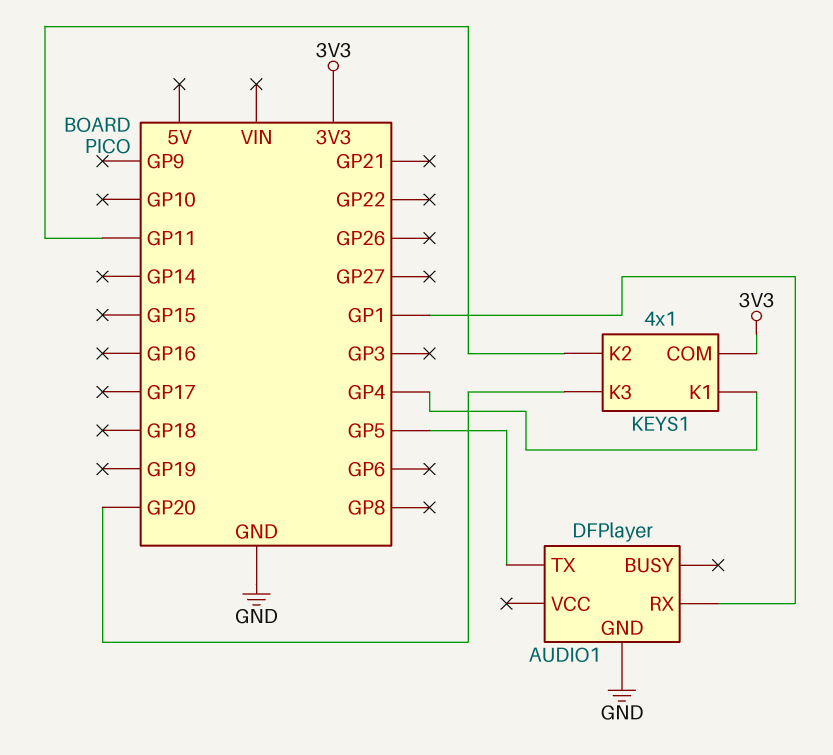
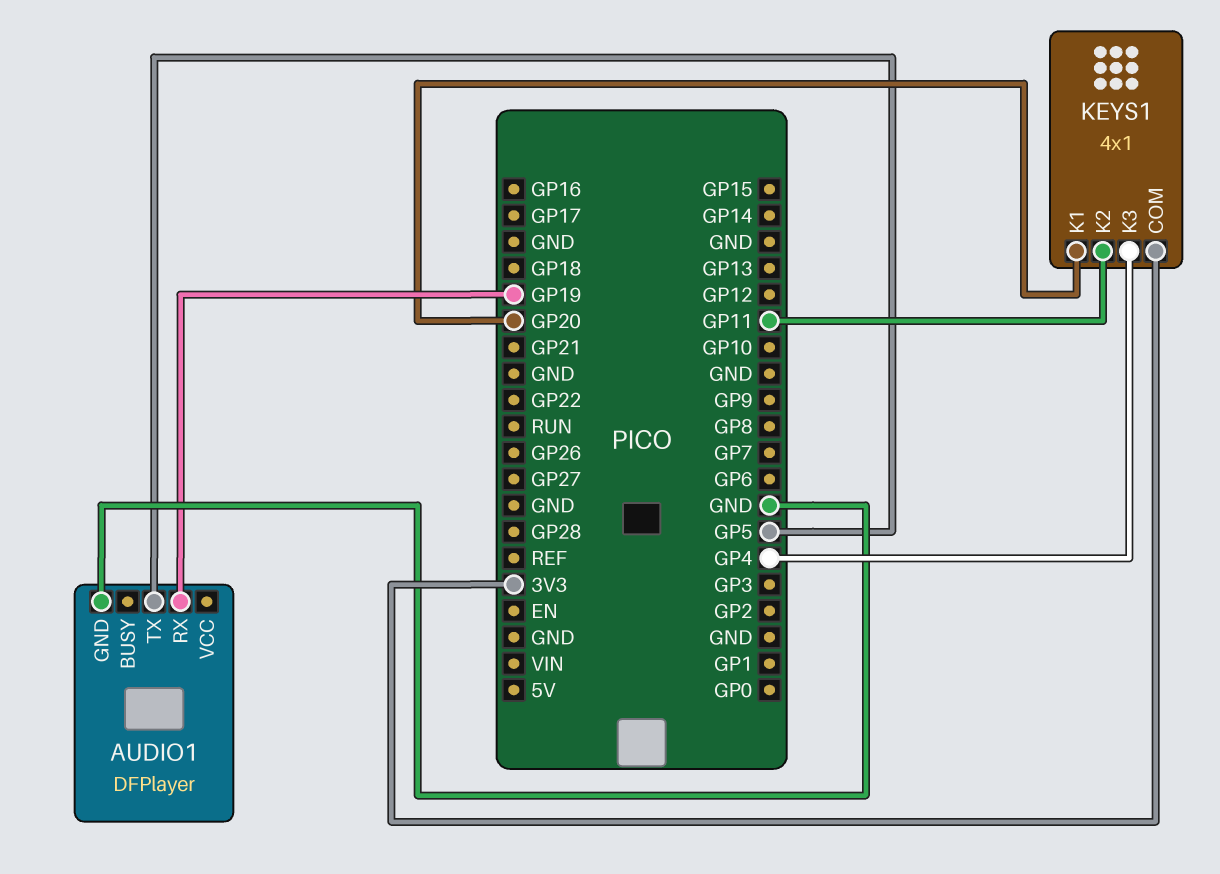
AUDIO1 pin RX: GP1 -> GP19
KEYS1 pin K1: GP4 -> GP20
KEYS1 pin K3: GP20 -> GP4

